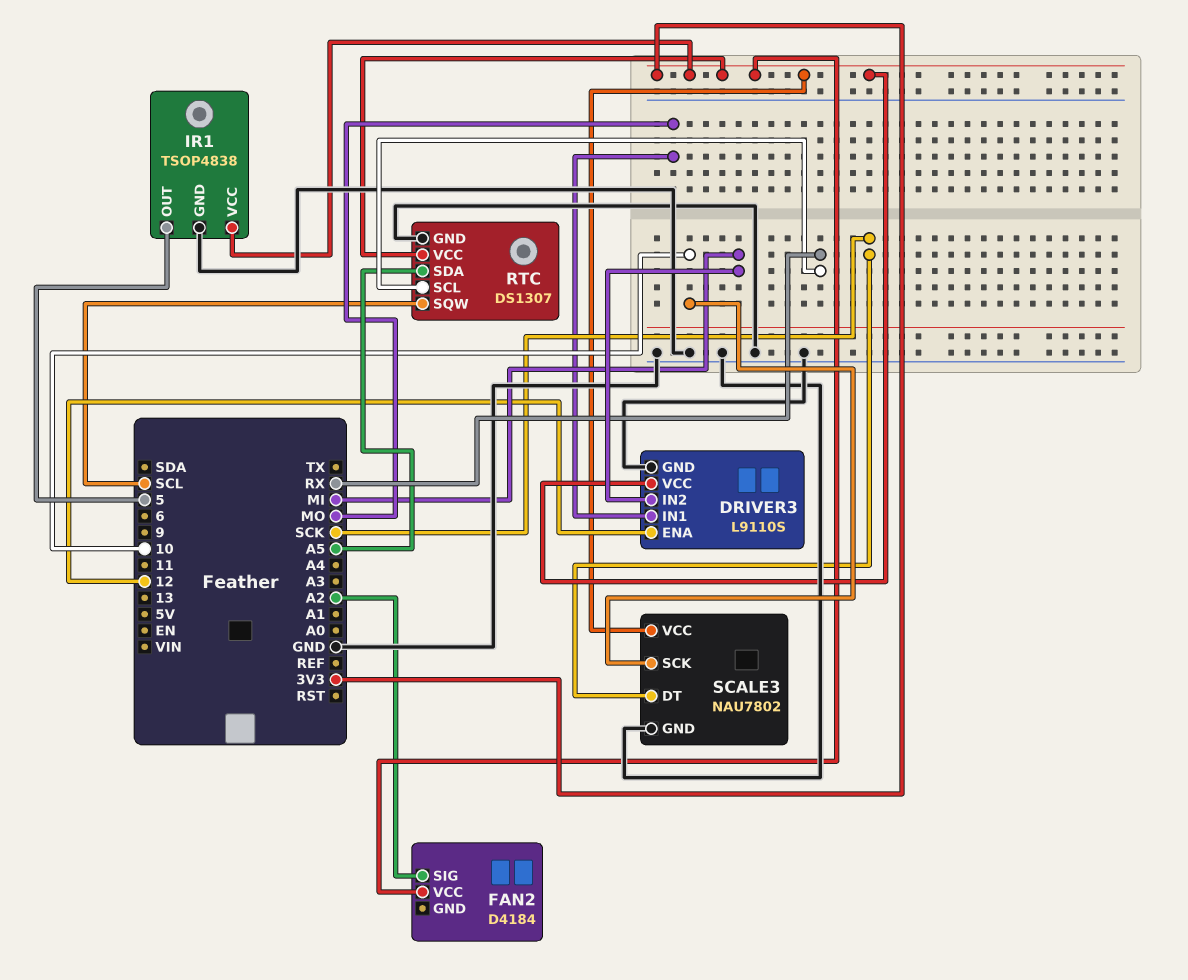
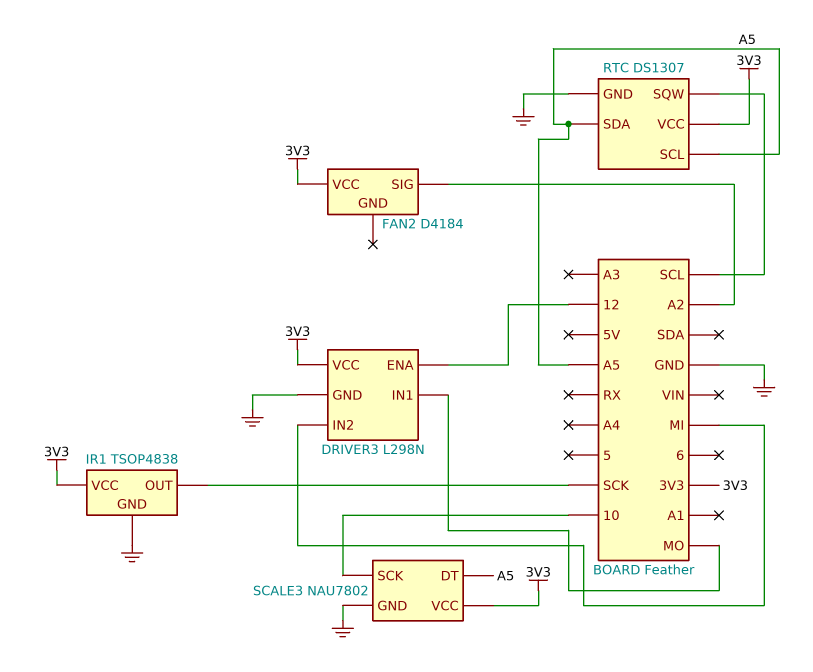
DRIVER3: L9110S -> L298N
IR1 pin OUT: 5 -> SCK
RTC pin SCL: RX -> A5
SCALE3 pin DT: SCK -> A5

